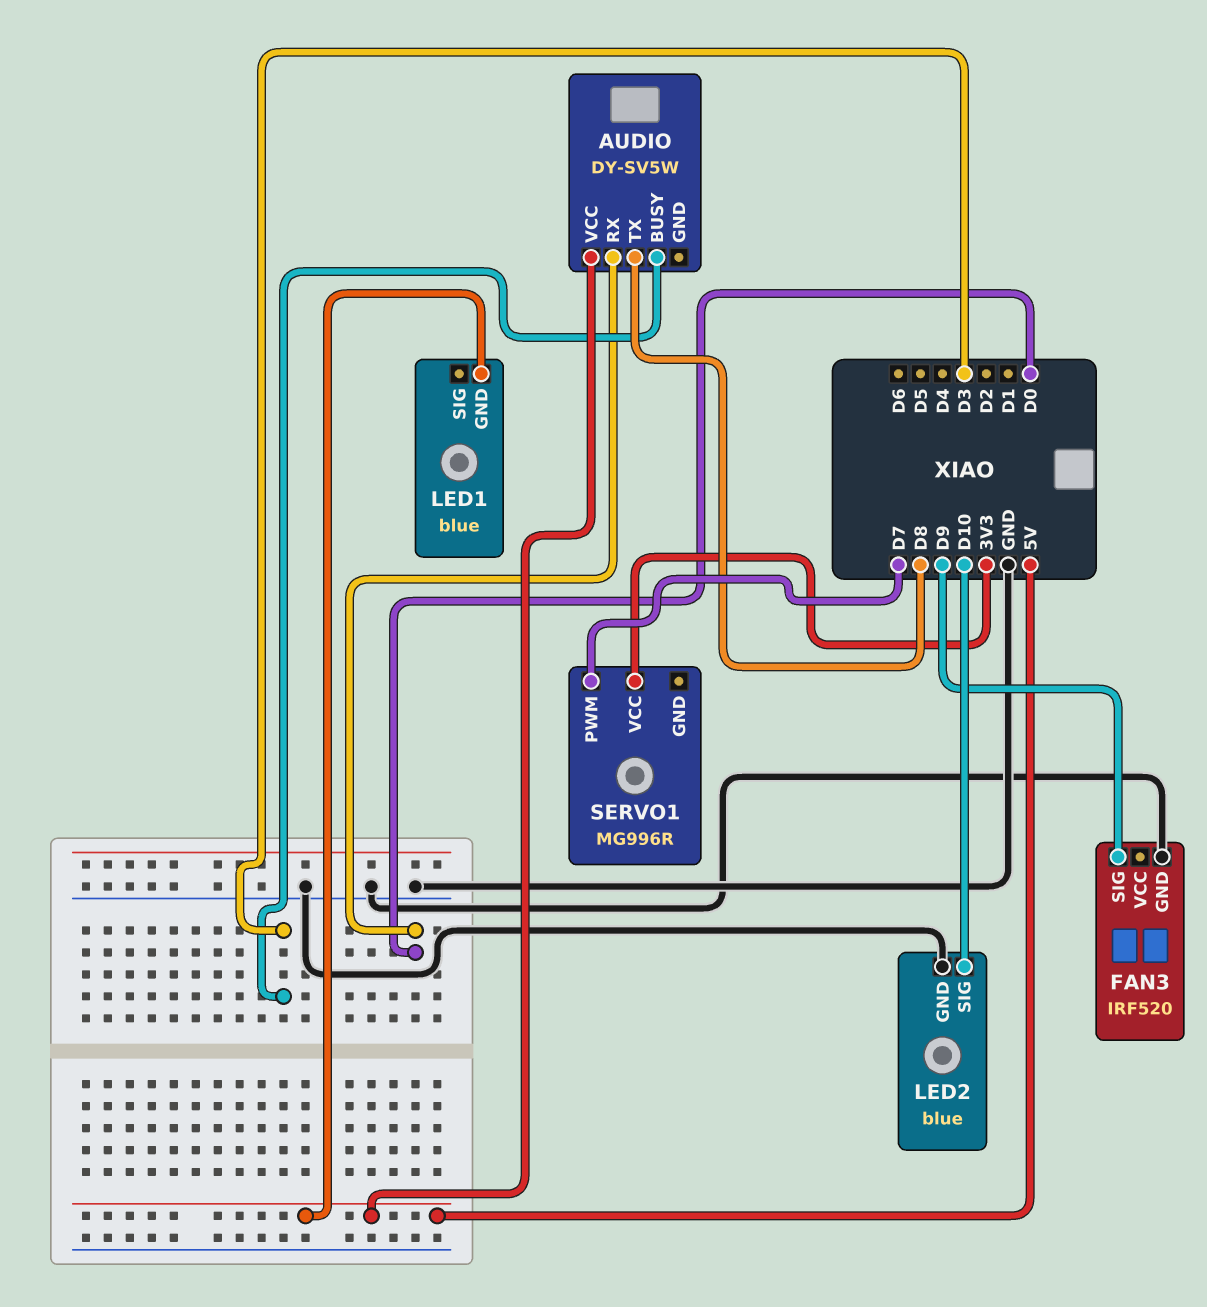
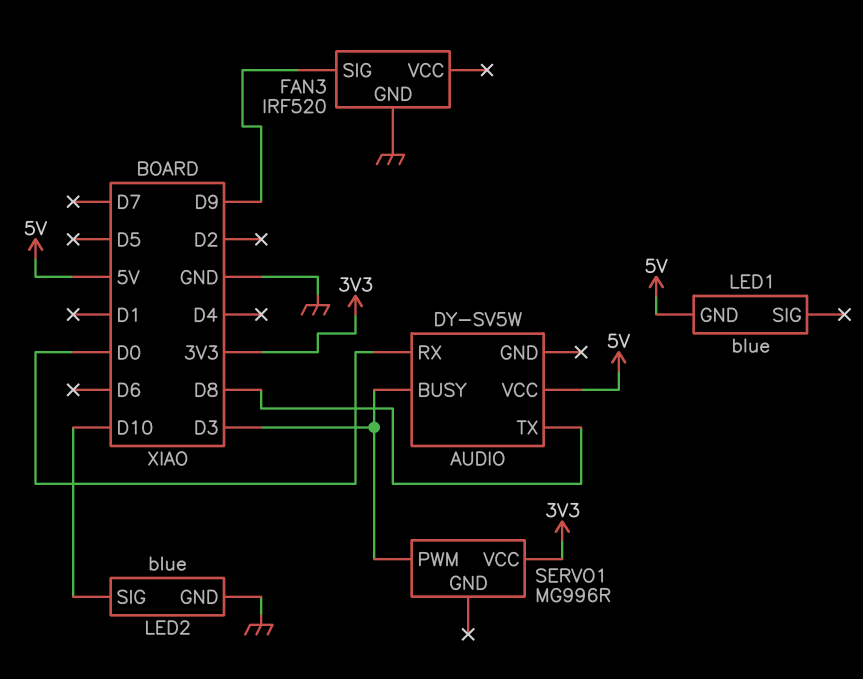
SERVO1 pin PWM: D7 -> D3

